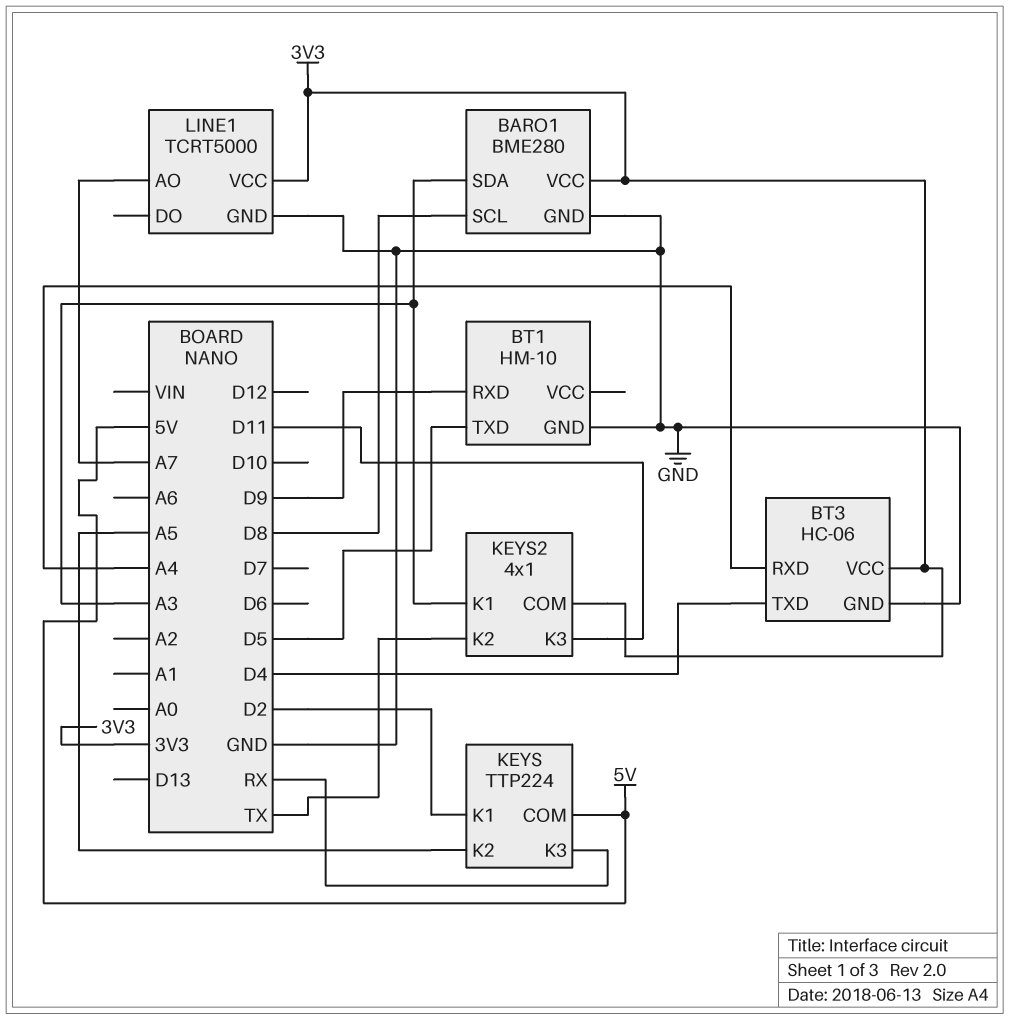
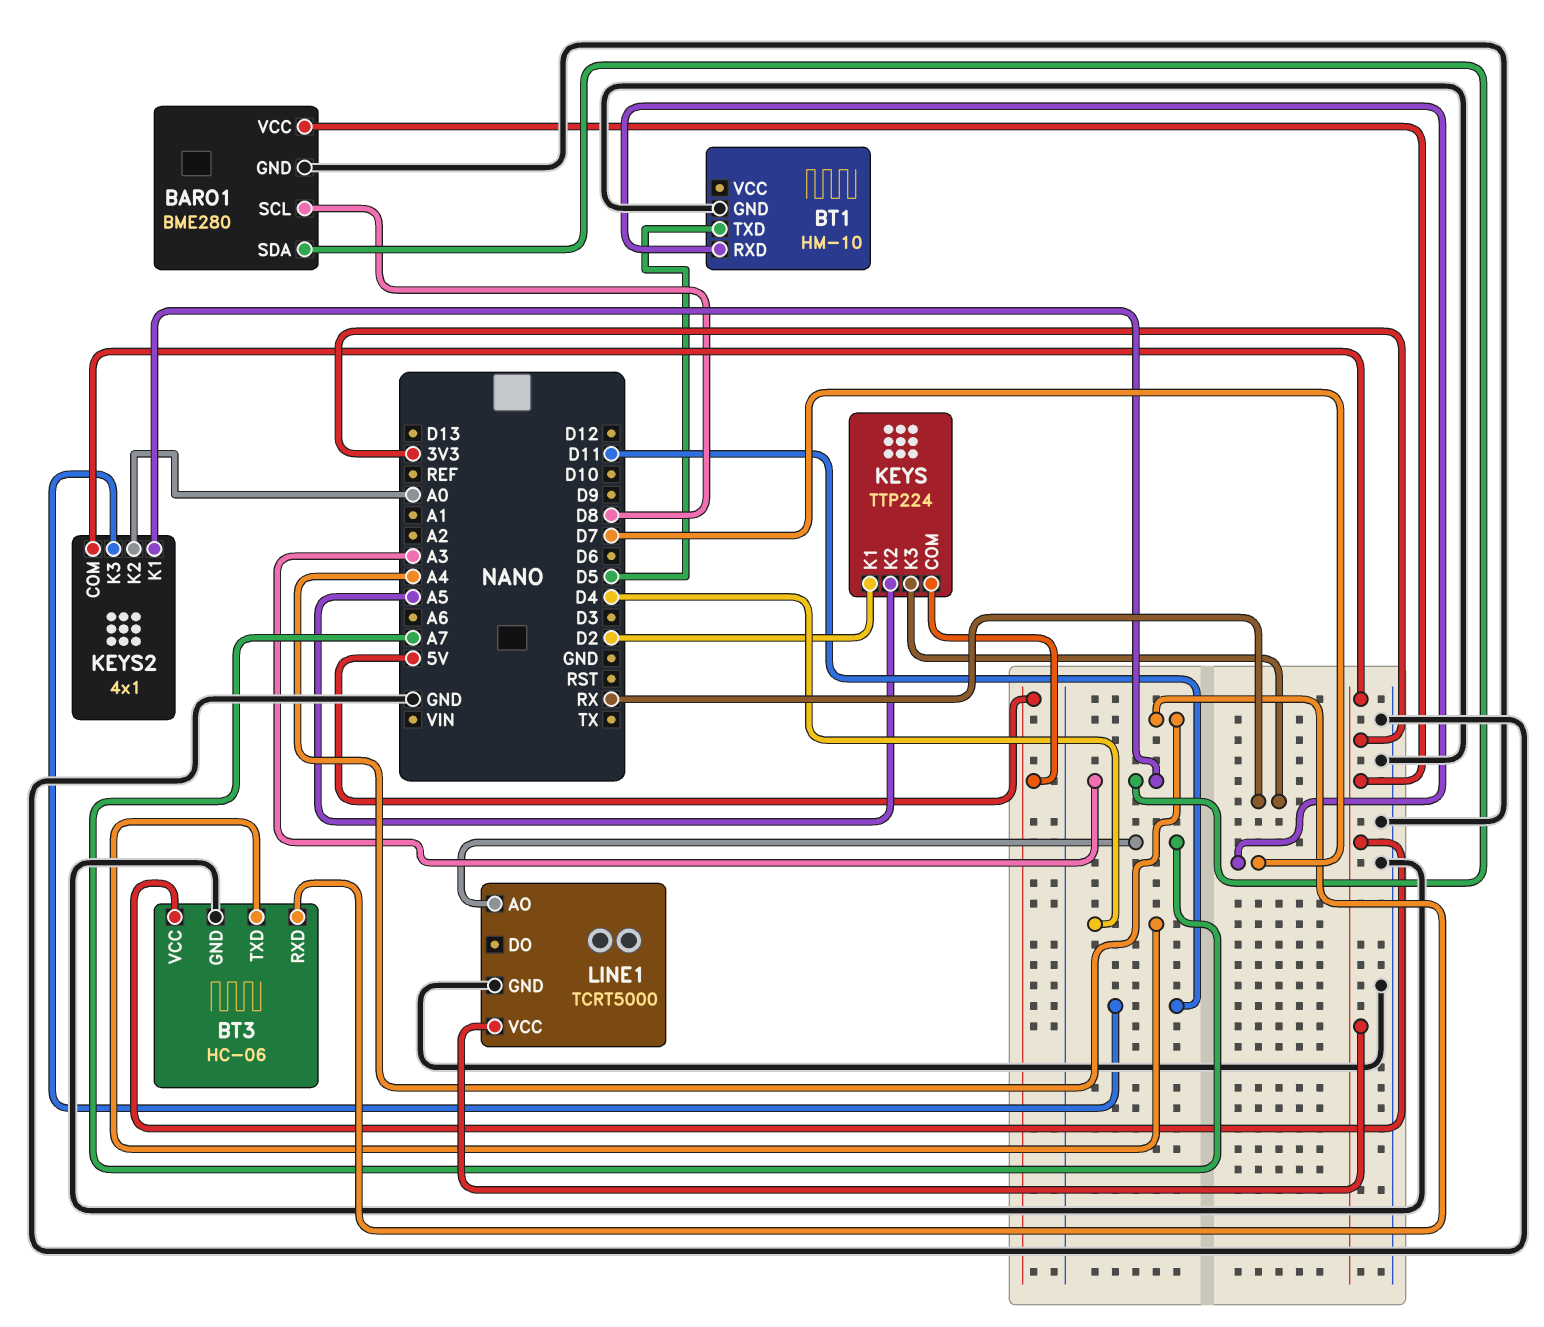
BT1 pin RXD: D9 -> D7
KEYS2 pin K2: TX -> A0

